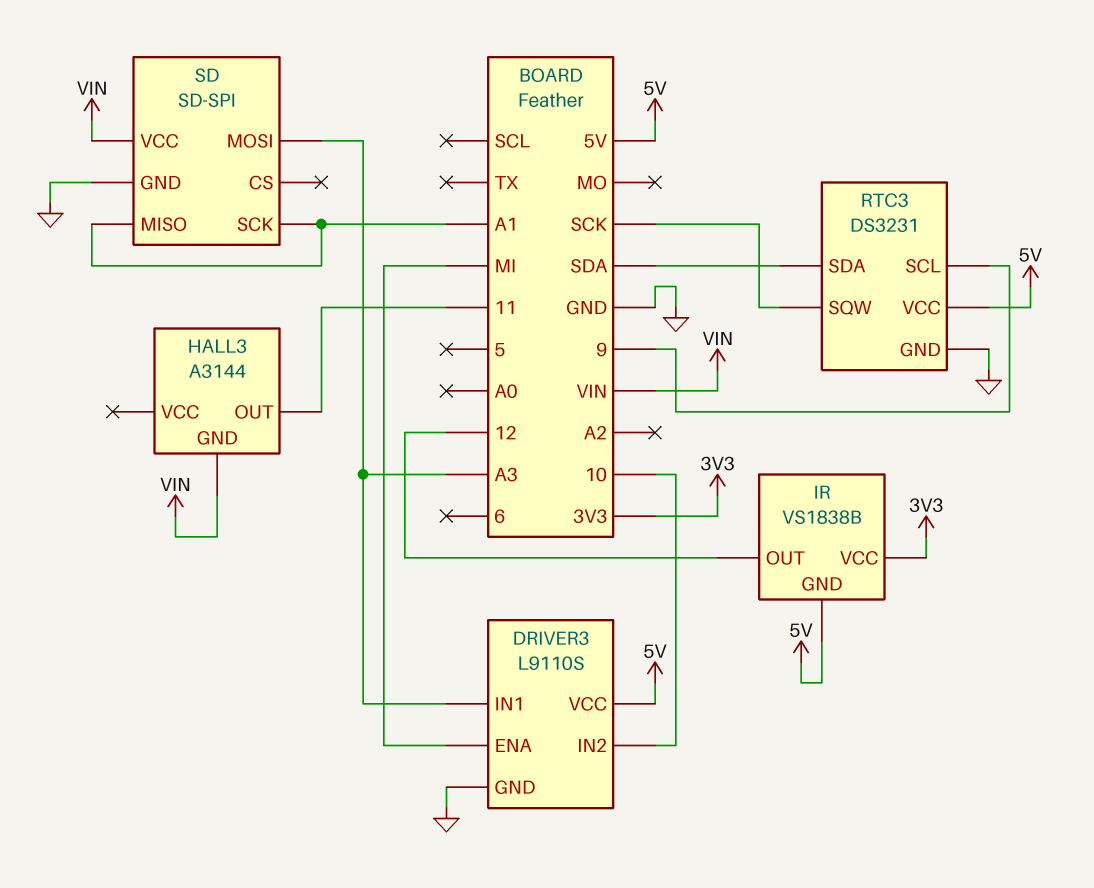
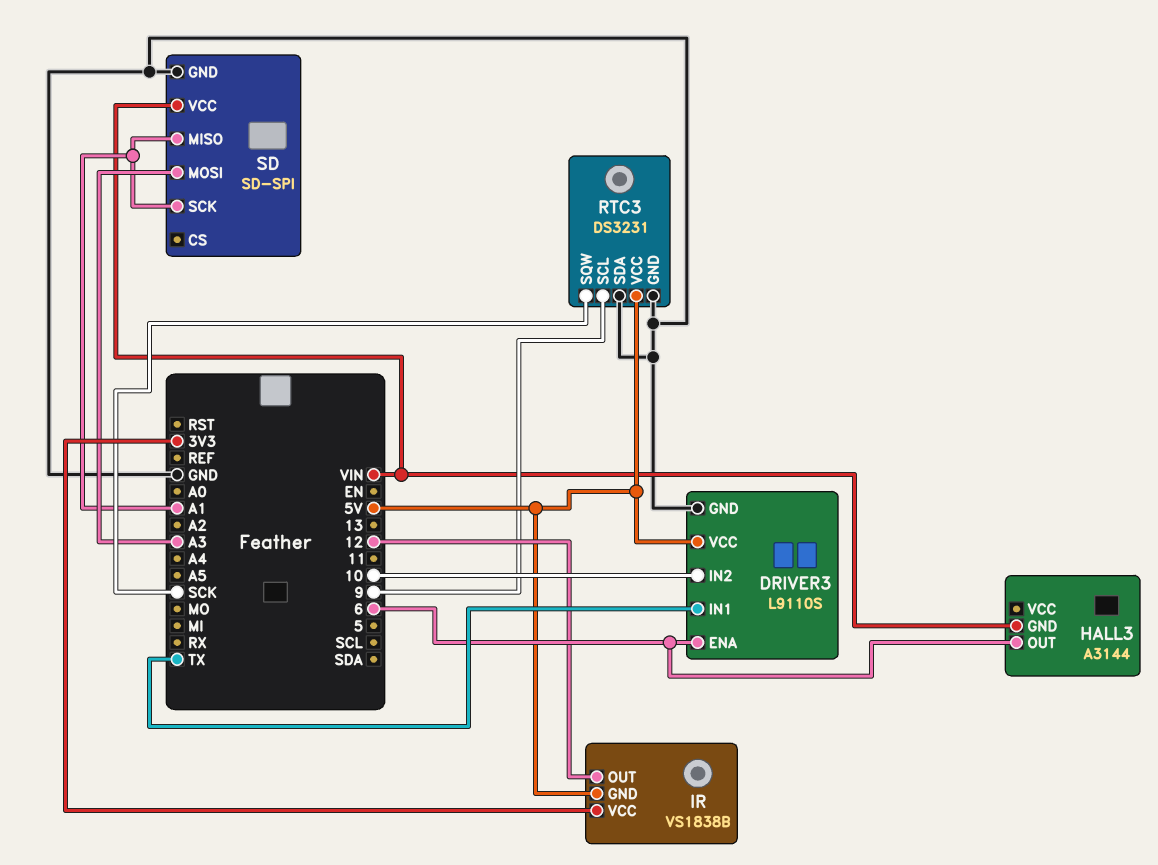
DRIVER3 pin ENA: MI -> 6
DRIVER3 pin IN1: A3 -> TX
HALL3 pin OUT: 11 -> 6
RTC3 pin SDA: SDA -> GND

